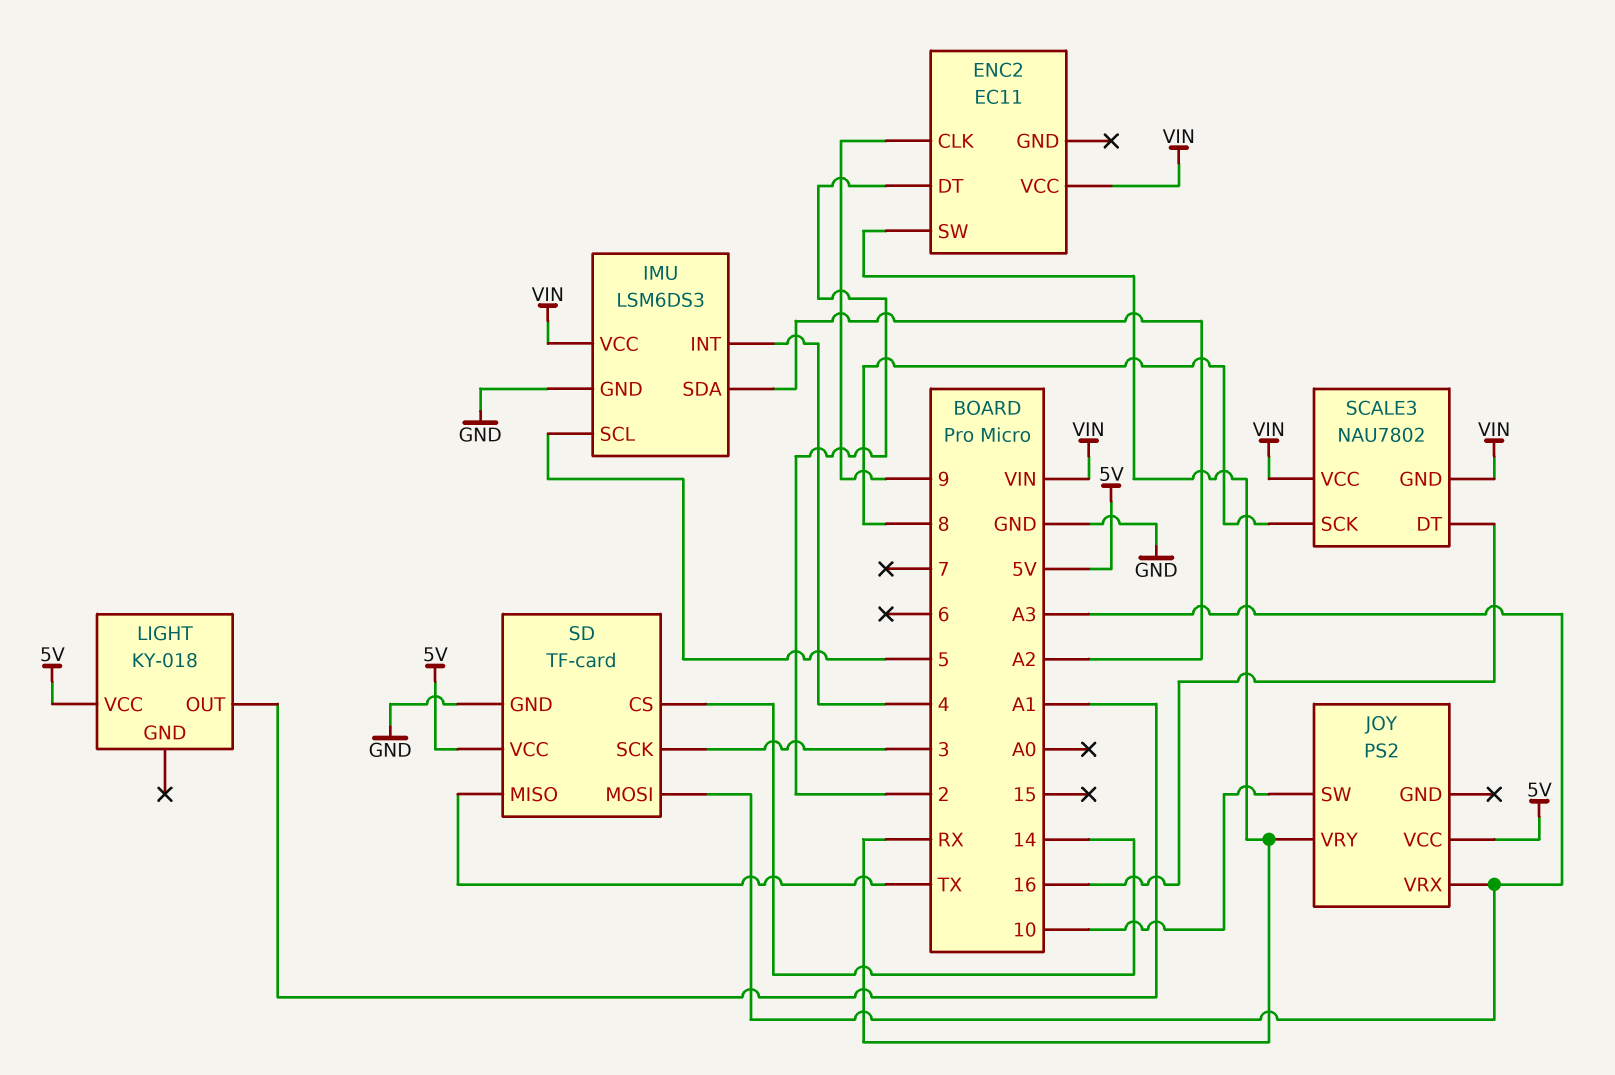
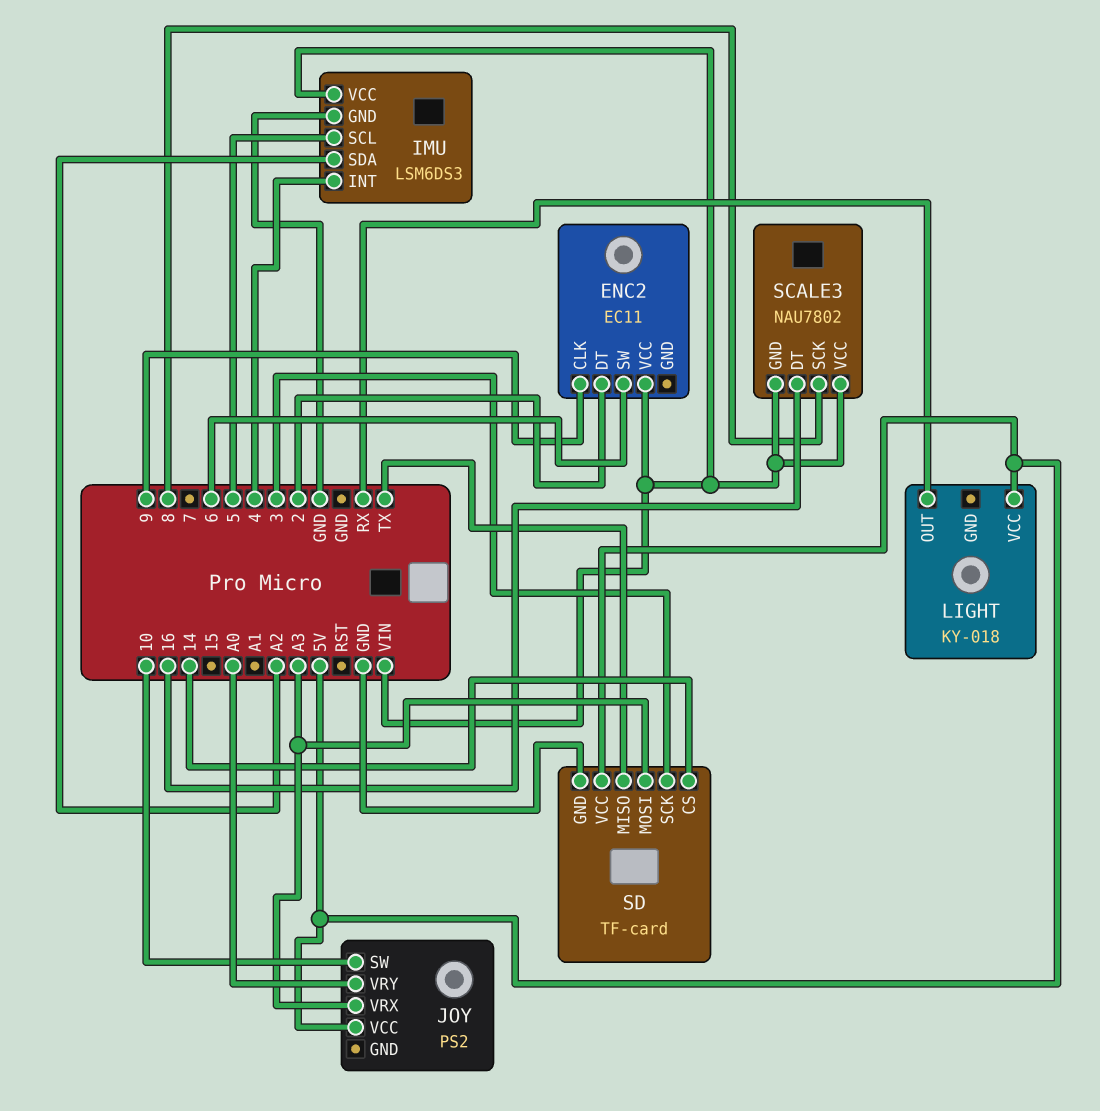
ENC2 pin SW: RX -> 6
JOY pin VRY: RX -> A0
LIGHT pin OUT: A1 -> RX

